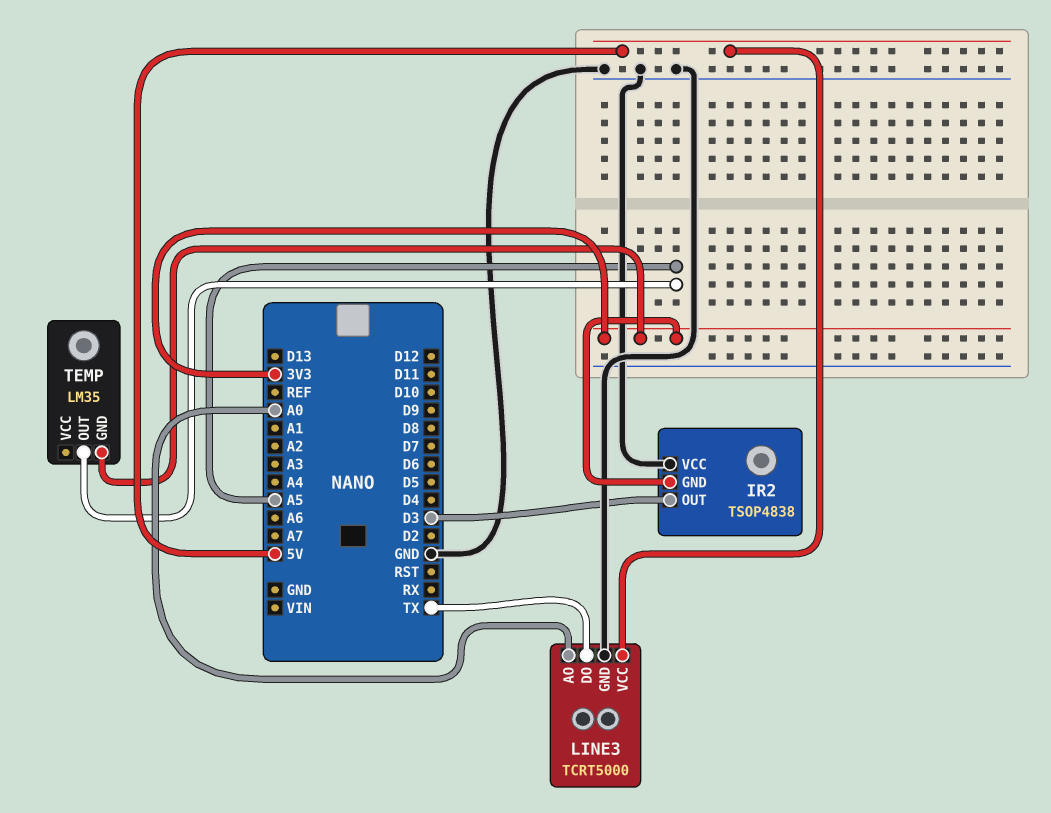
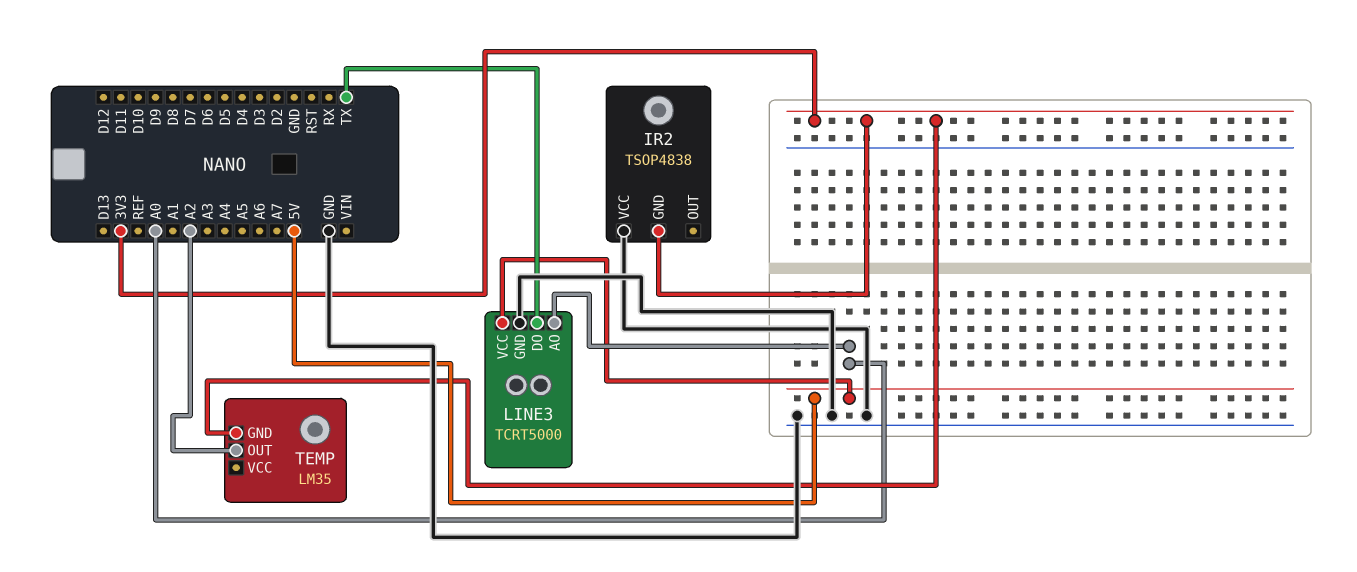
IR2 pin OUT: D3 -> none
TEMP pin OUT: A5 -> A2

